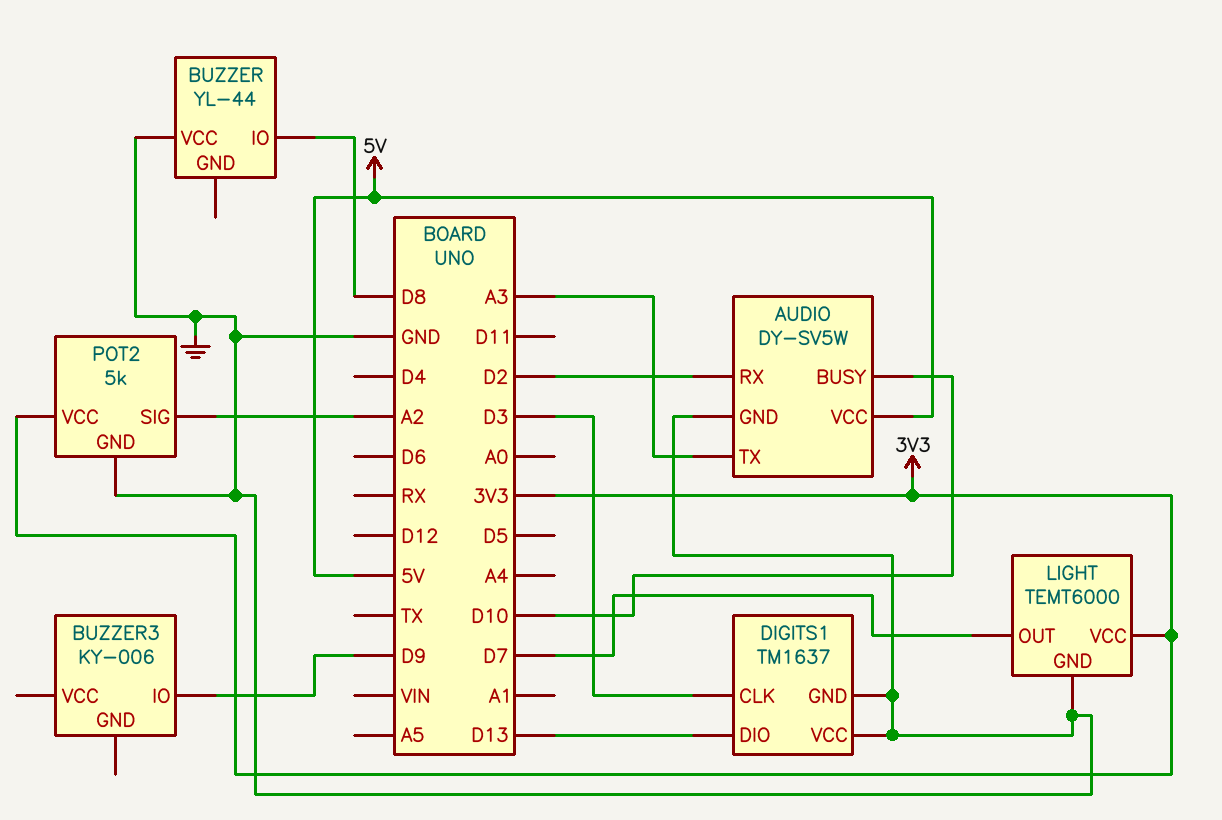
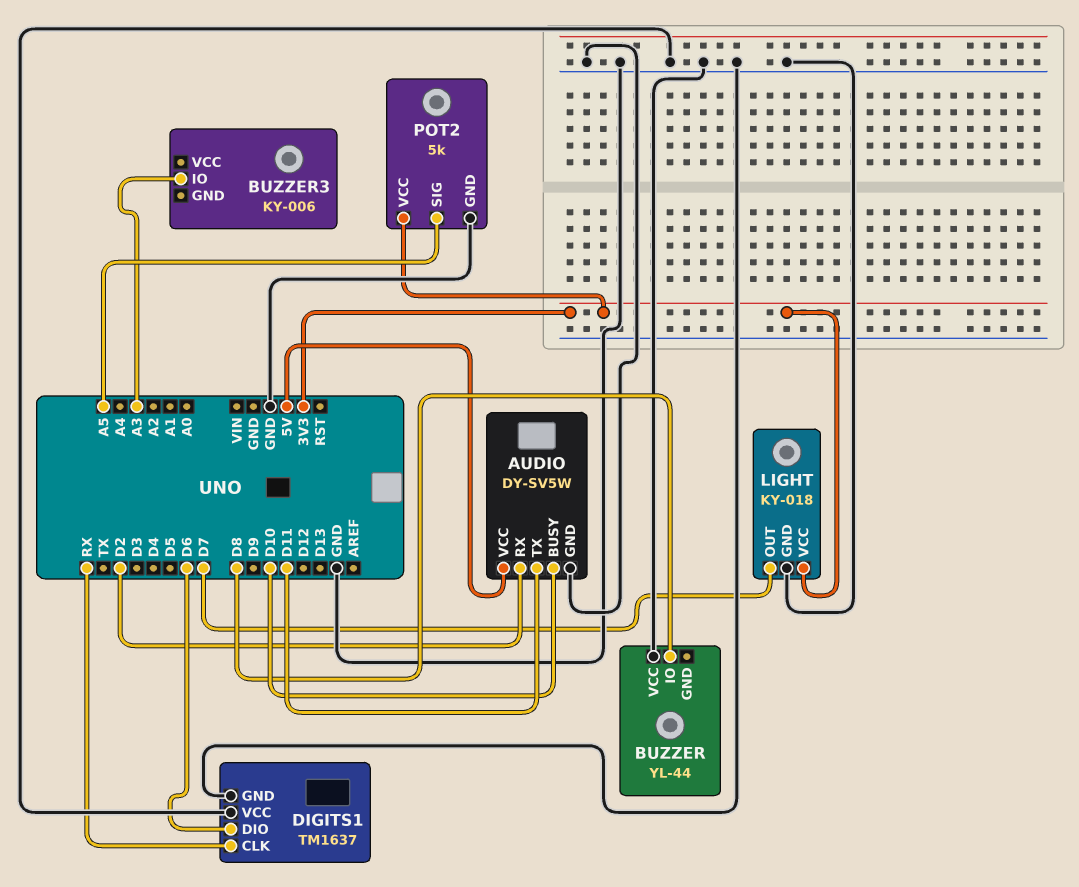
AUDIO pin TX: A3 -> D11
BUZZER3 pin IO: D9 -> A3
DIGITS1 pin CLK: D3 -> RX
DIGITS1 pin DIO: D13 -> D6
LIGHT: TEMT6000 -> KY-018
POT2 pin SIG: A2 -> A5

